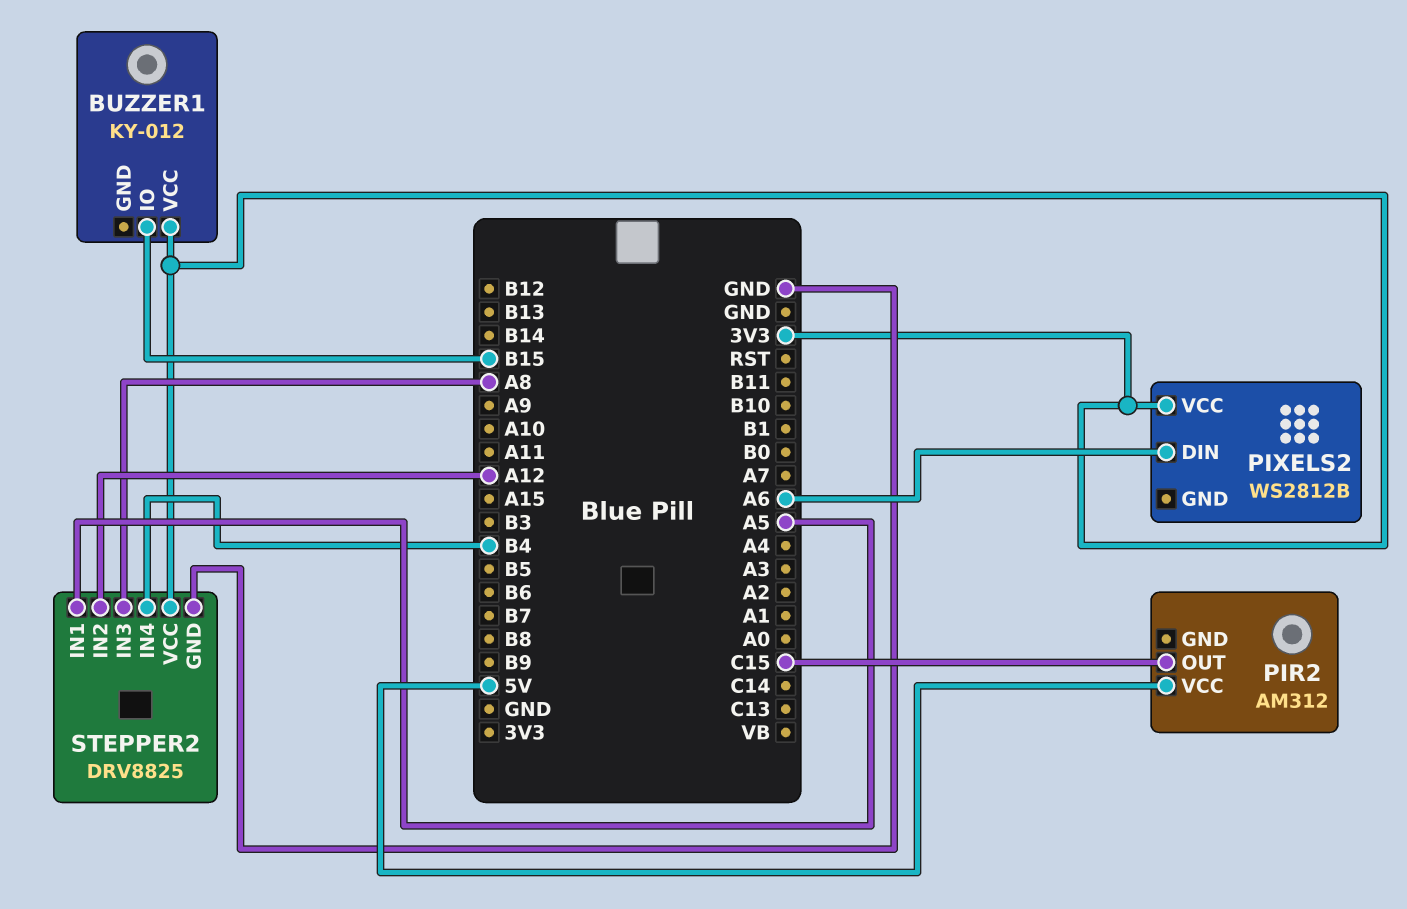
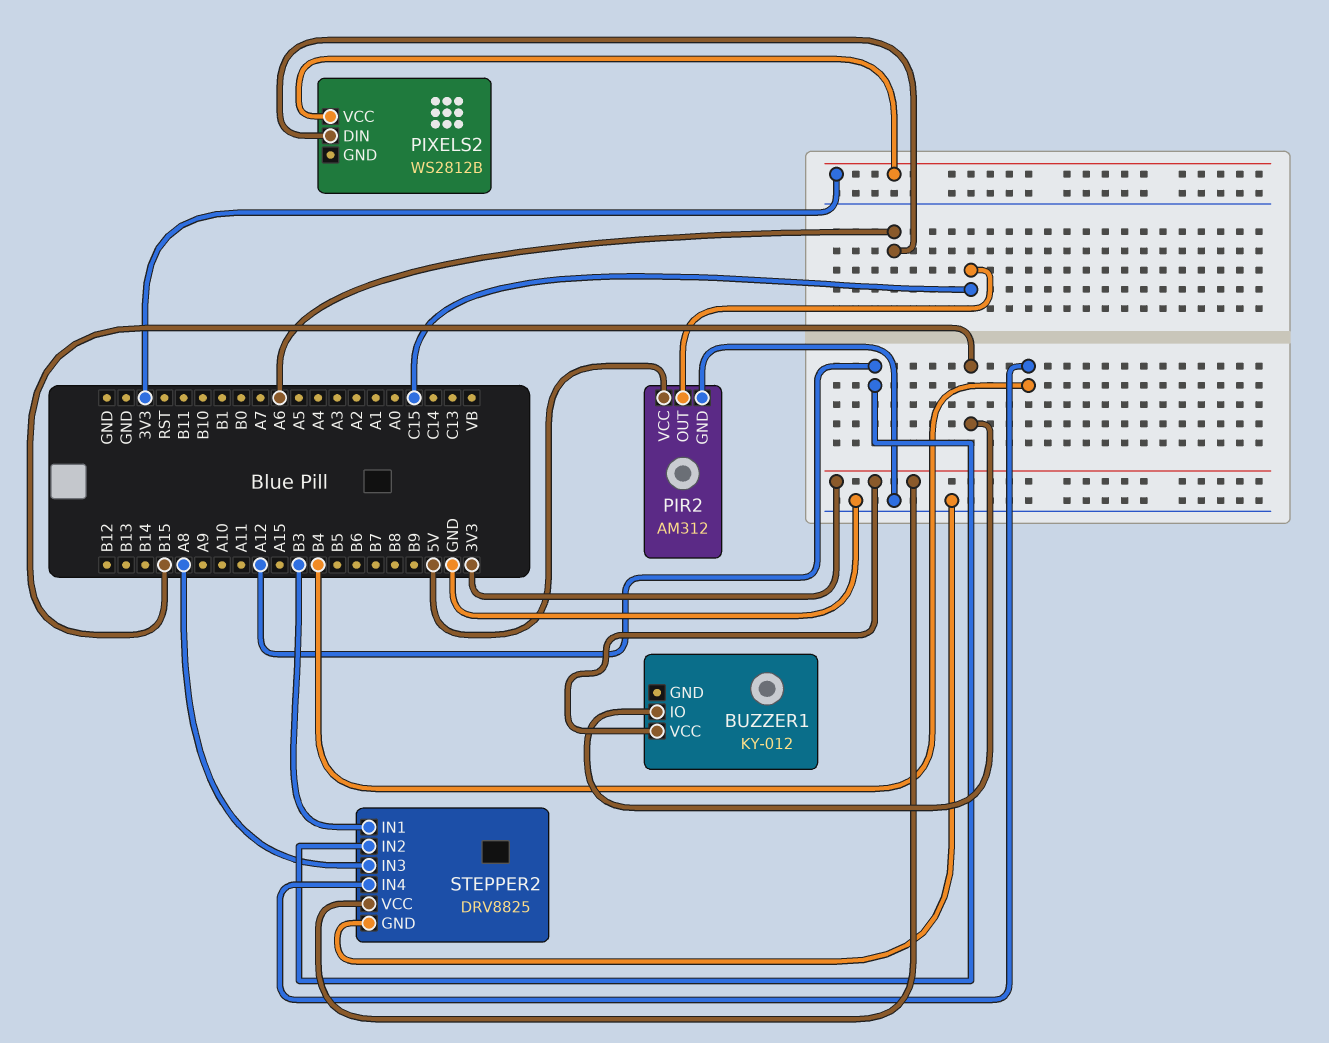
PIR2 pin GND: none -> GND
STEPPER2 pin IN1: A5 -> B3

